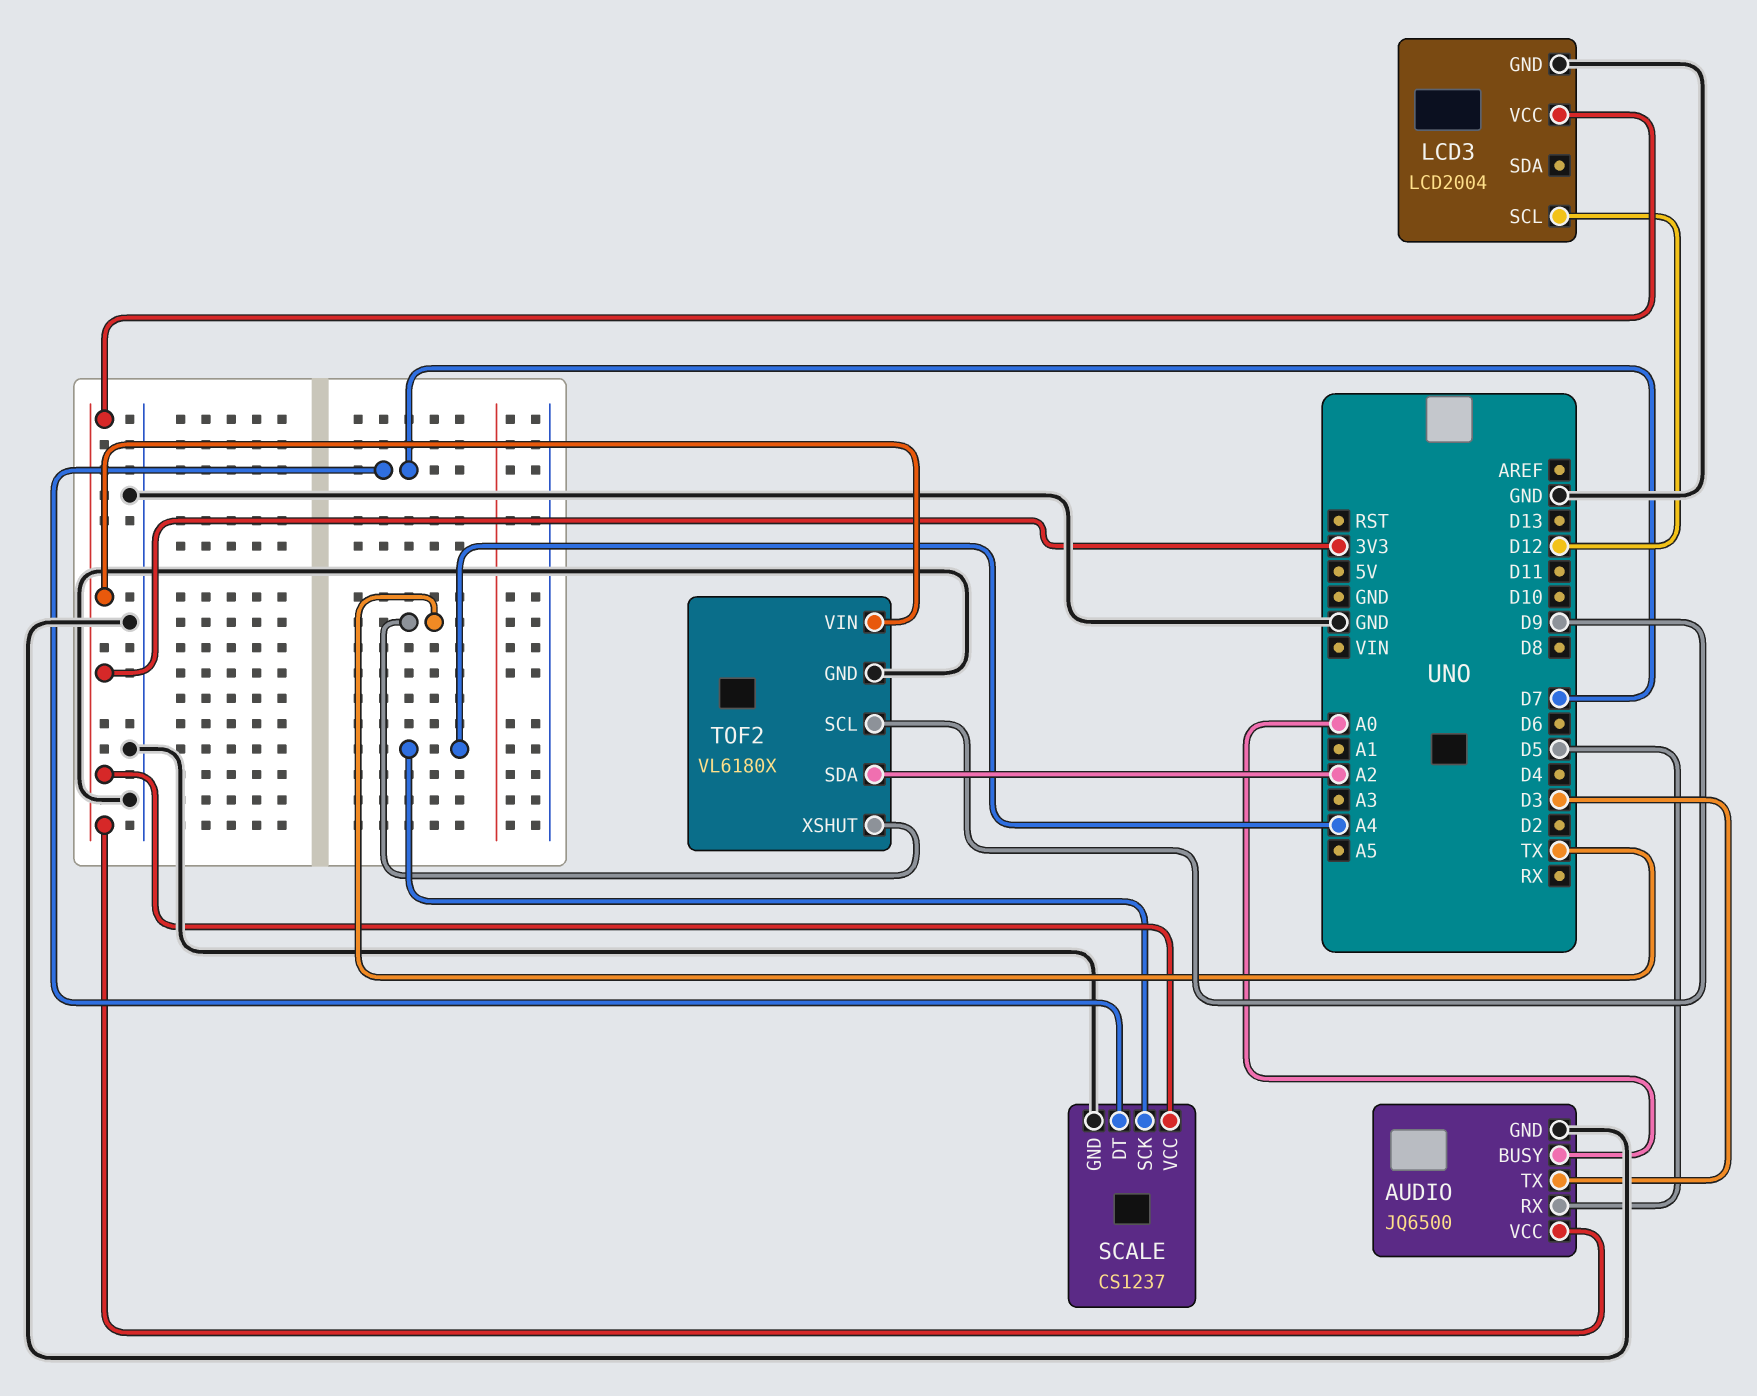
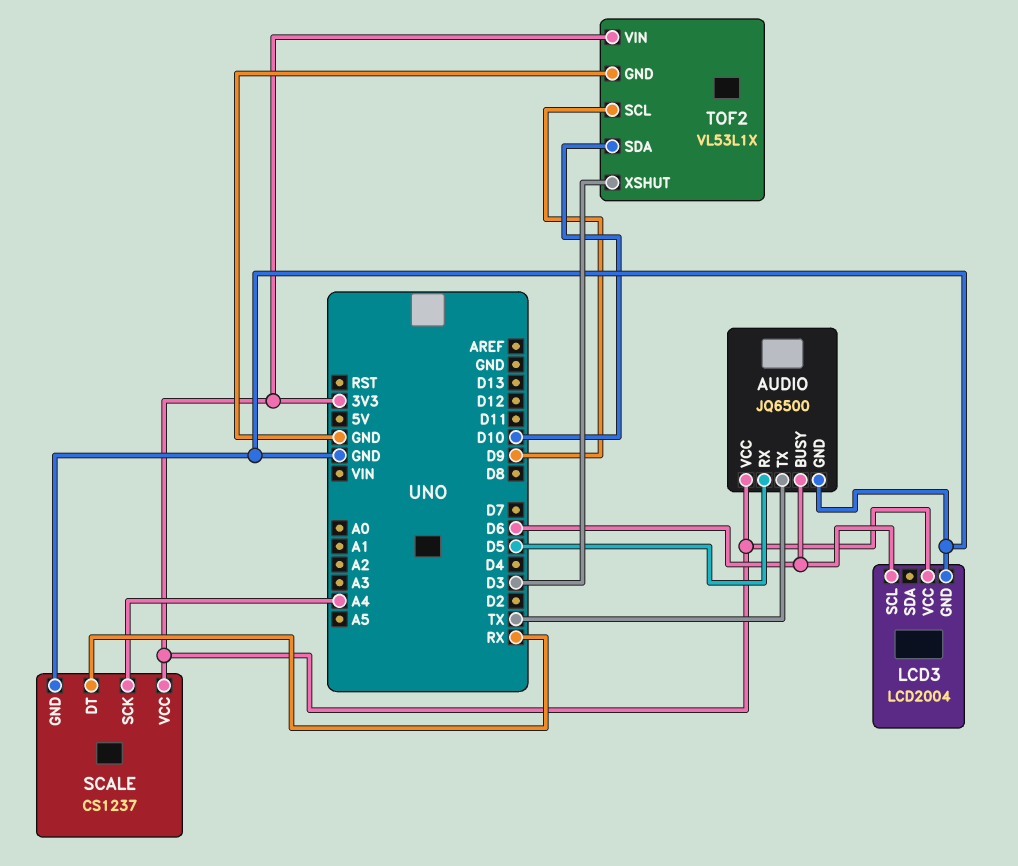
AUDIO pin BUSY: A0 -> D6
AUDIO pin TX: D3 -> TX
LCD3 pin SCL: D12 -> D6
SCALE pin DT: D7 -> RX
TOF2: VL6180X -> VL53L1X
TOF2 pin SDA: A2 -> D10
TOF2 pin XSHUT: TX -> D3

